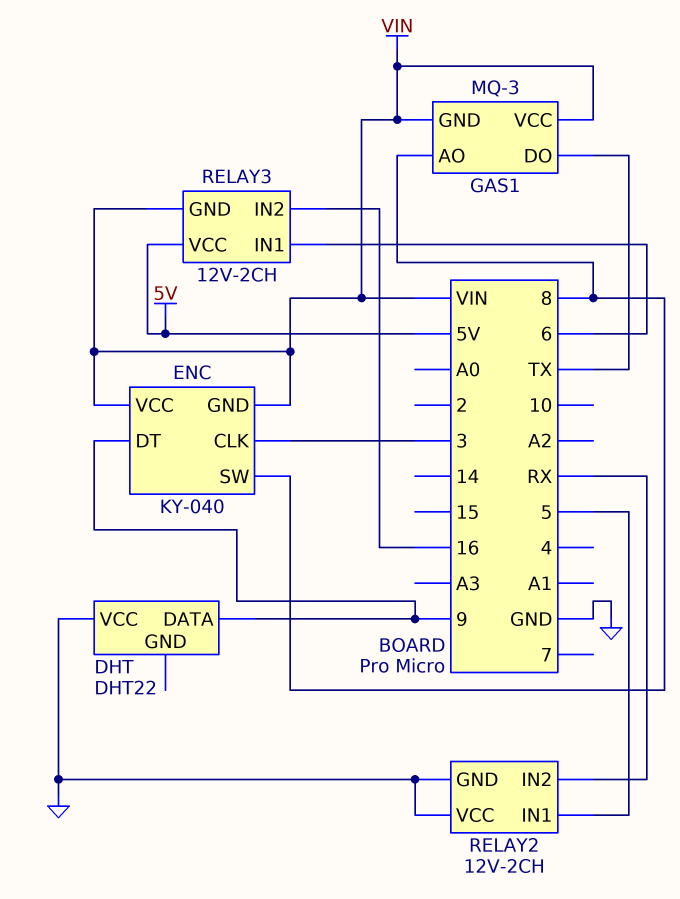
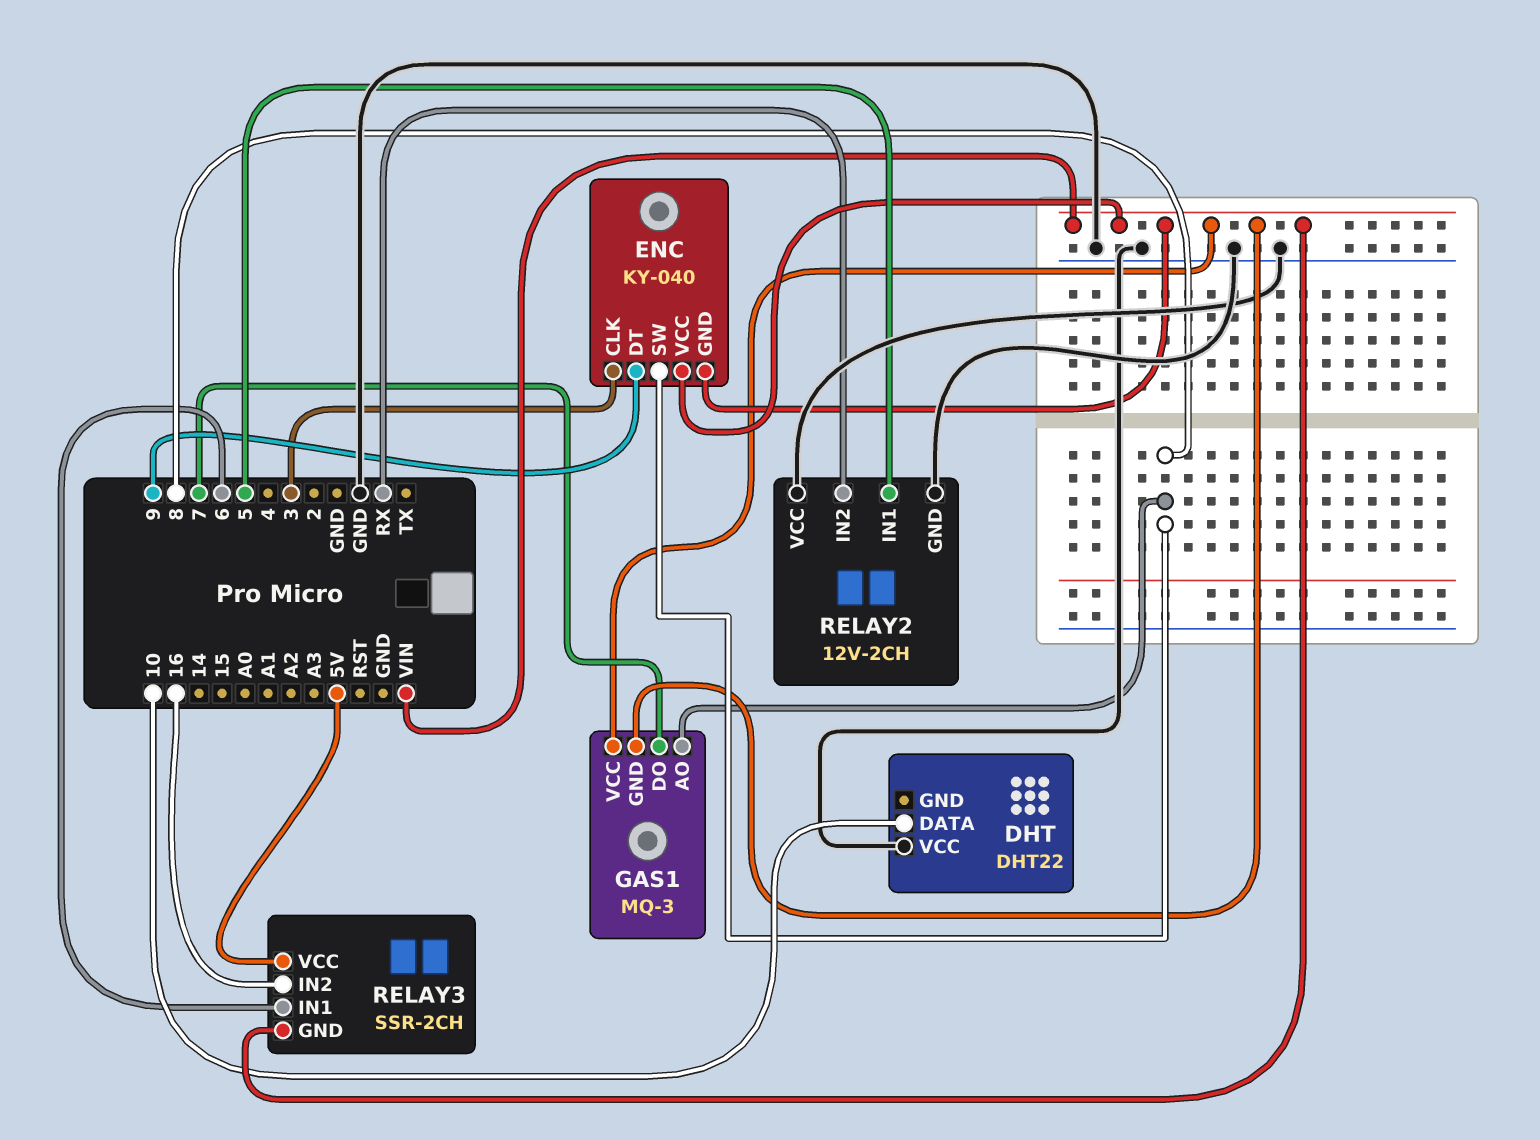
DHT pin DATA: 9 -> 10
GAS1 pin DO: TX -> 7
RELAY3: 12V-2CH -> SSR-2CH

